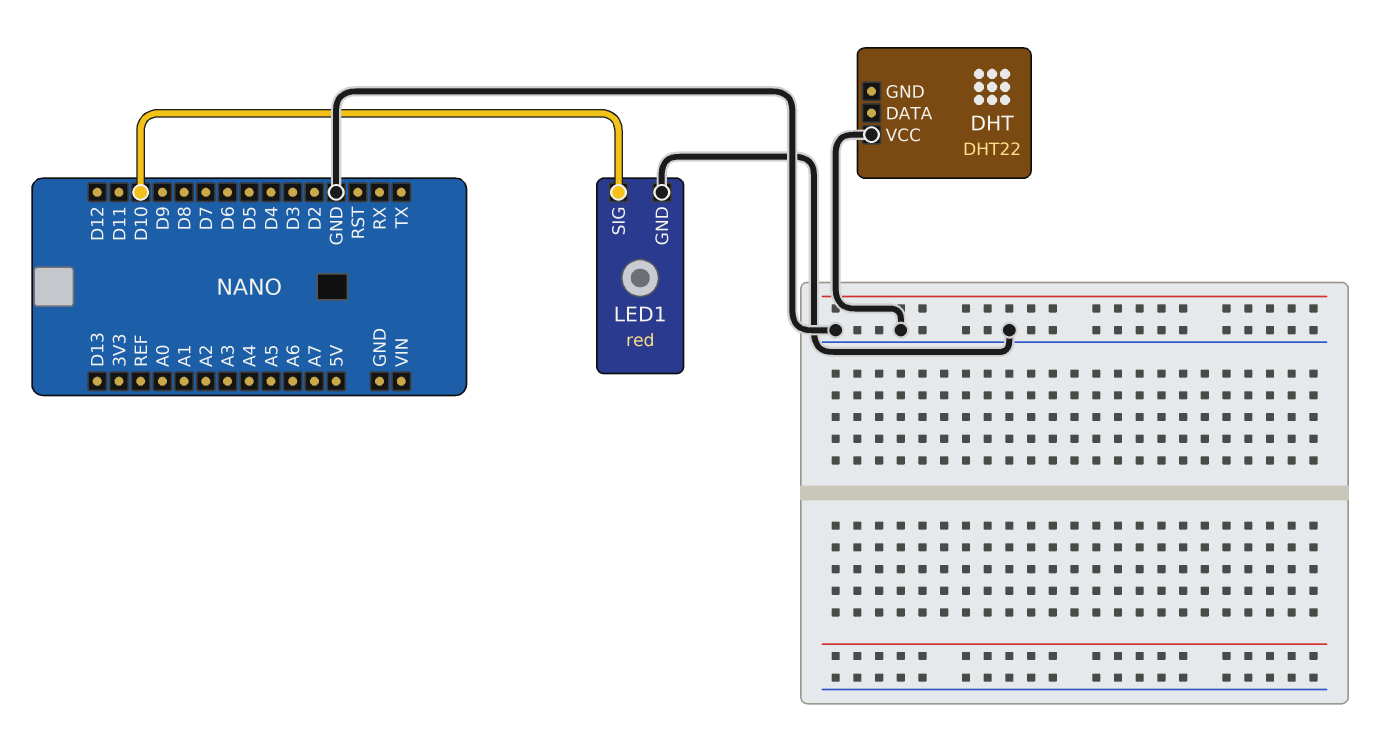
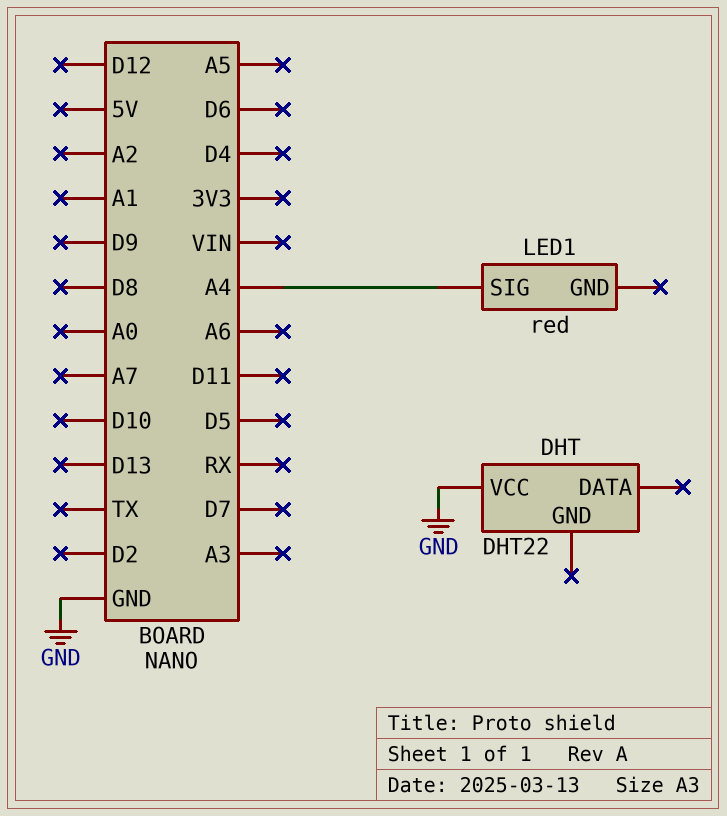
LED1 pin GND: GND -> none
LED1 pin SIG: D10 -> A4

